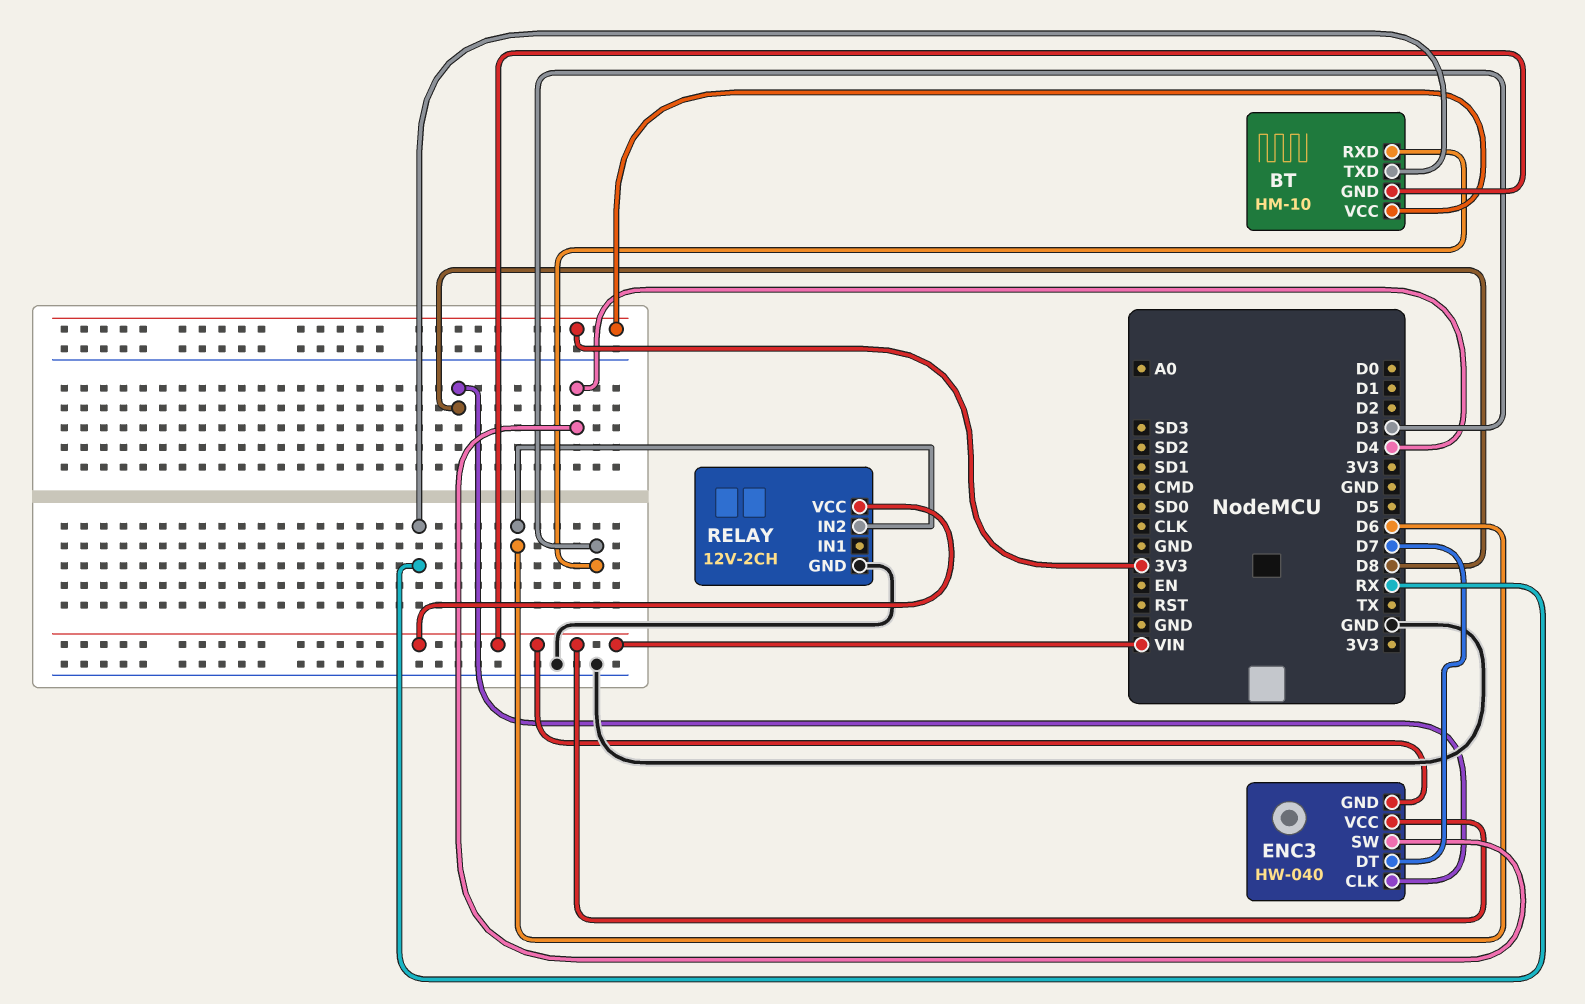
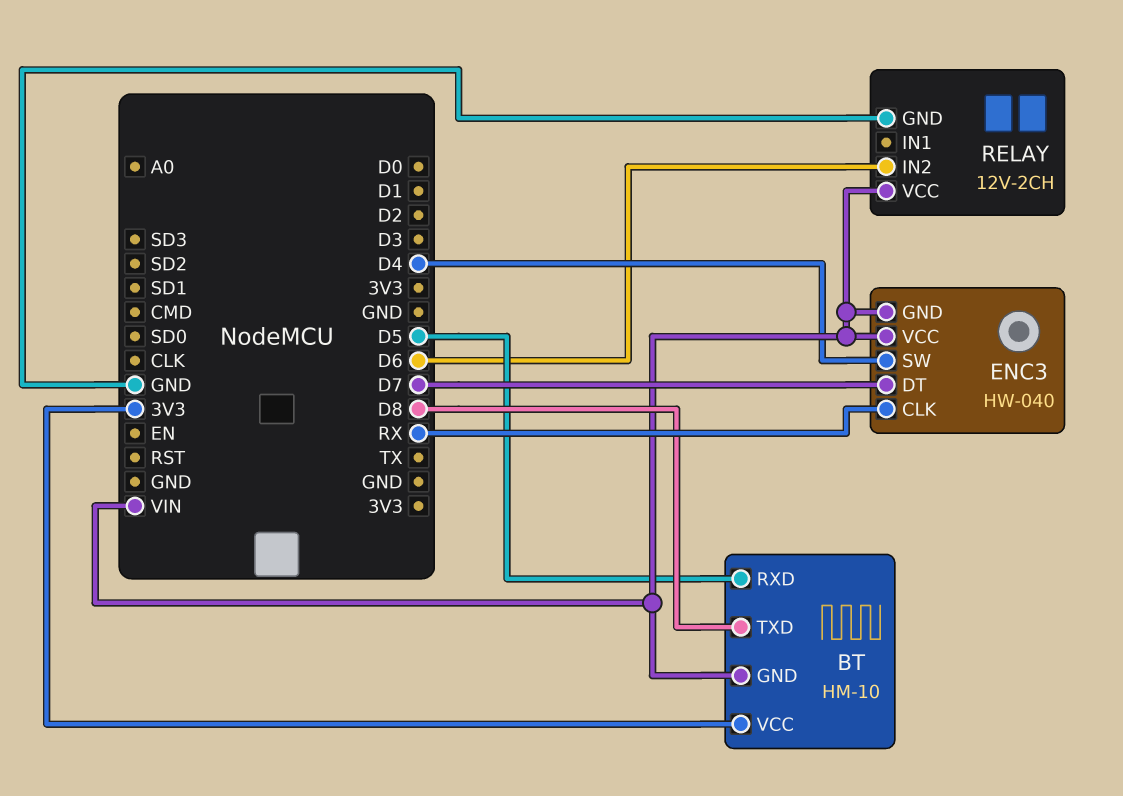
BT pin RXD: D3 -> D5
BT pin TXD: RX -> D8
ENC3 pin CLK: D8 -> RX

